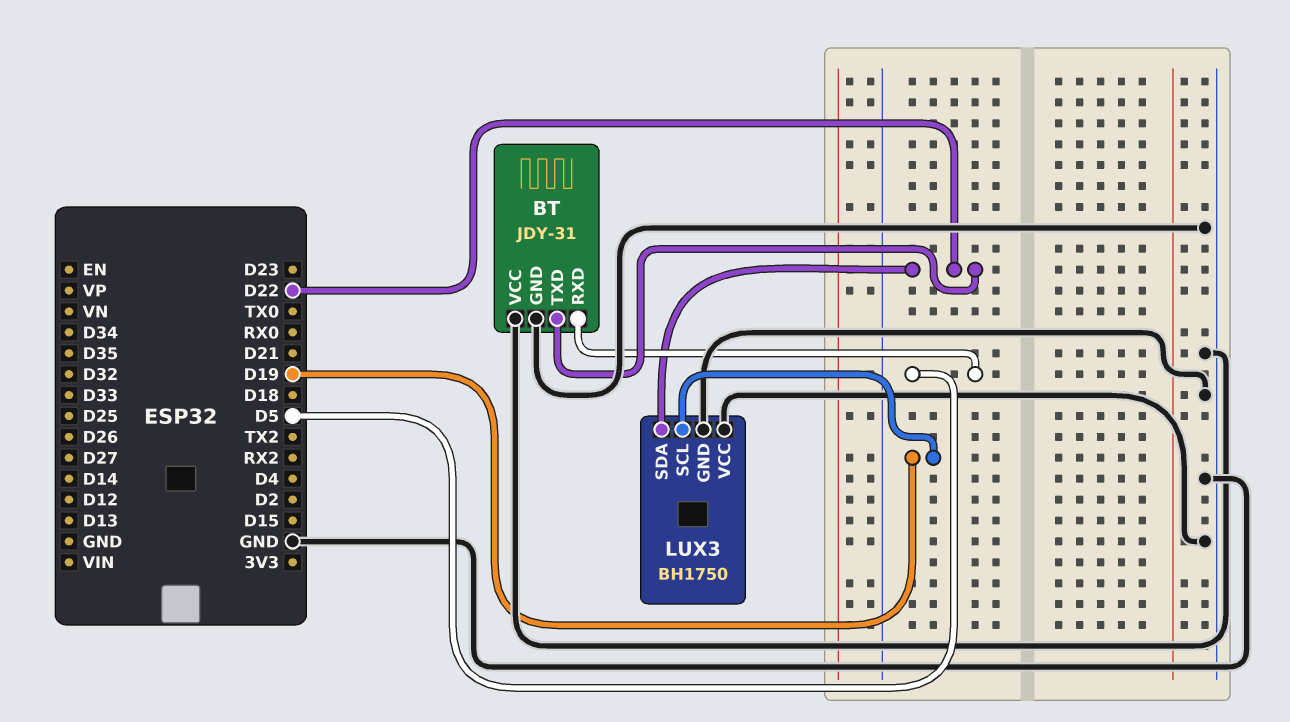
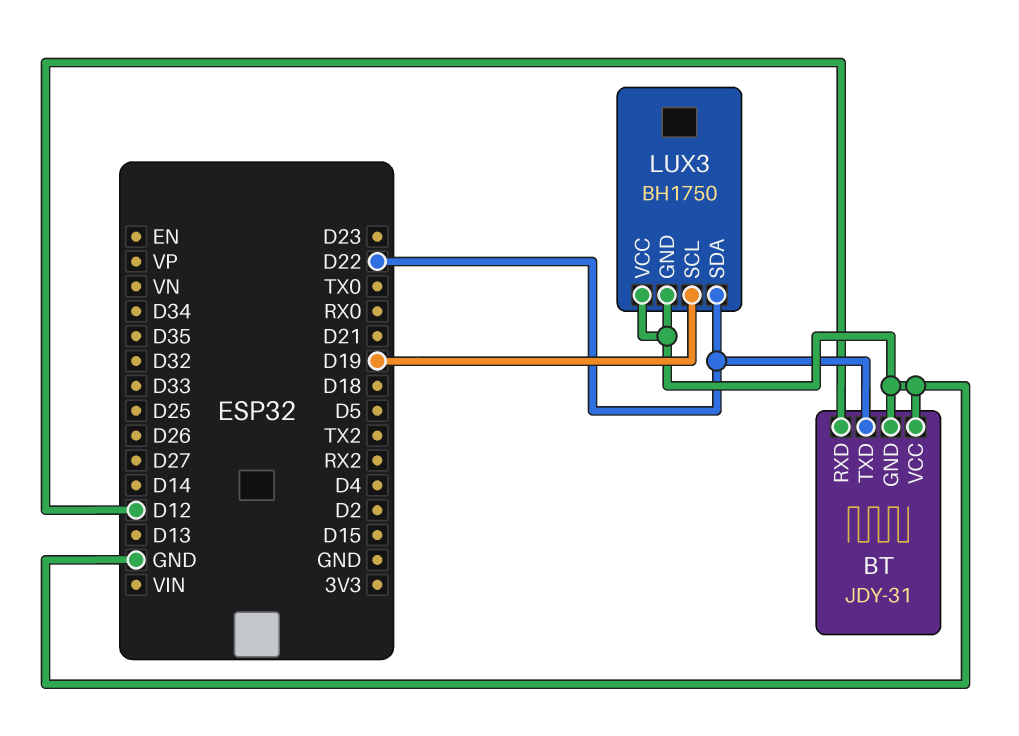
BT pin RXD: D5 -> D12

